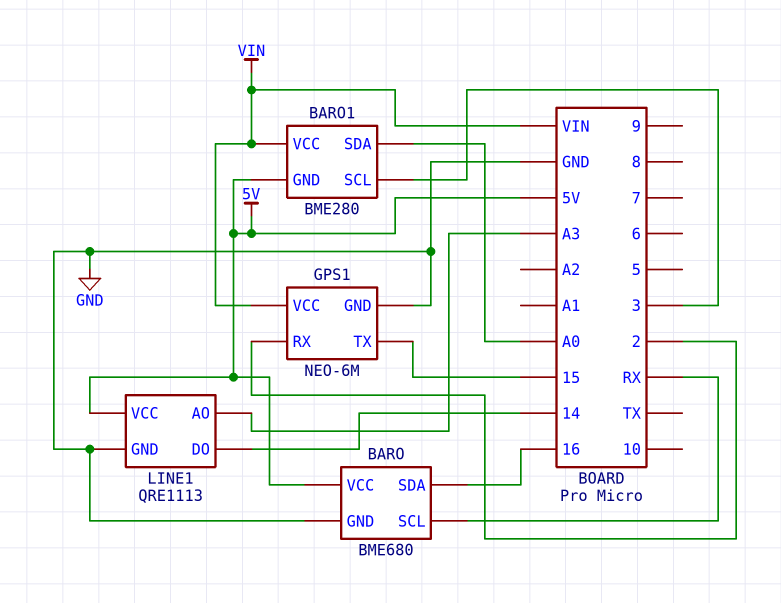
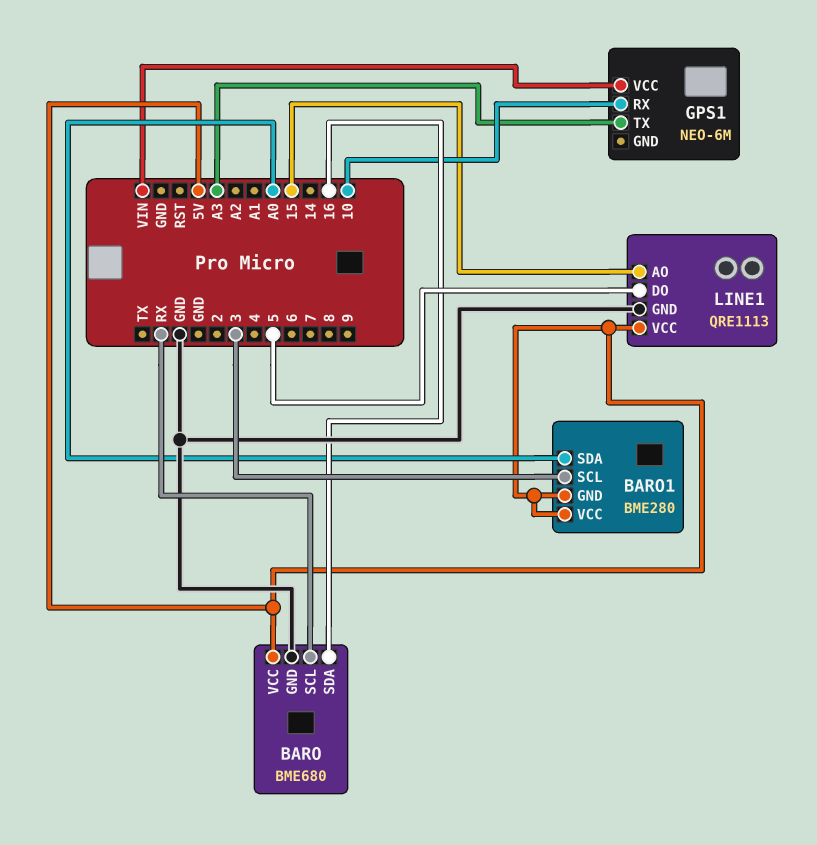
BARO1 pin VCC: VIN -> 5V
GPS1 pin GND: GND -> none
GPS1 pin RX: 2 -> 10
GPS1 pin TX: 15 -> A3
LINE1 pin AO: A3 -> 15
LINE1 pin DO: 14 -> 5

